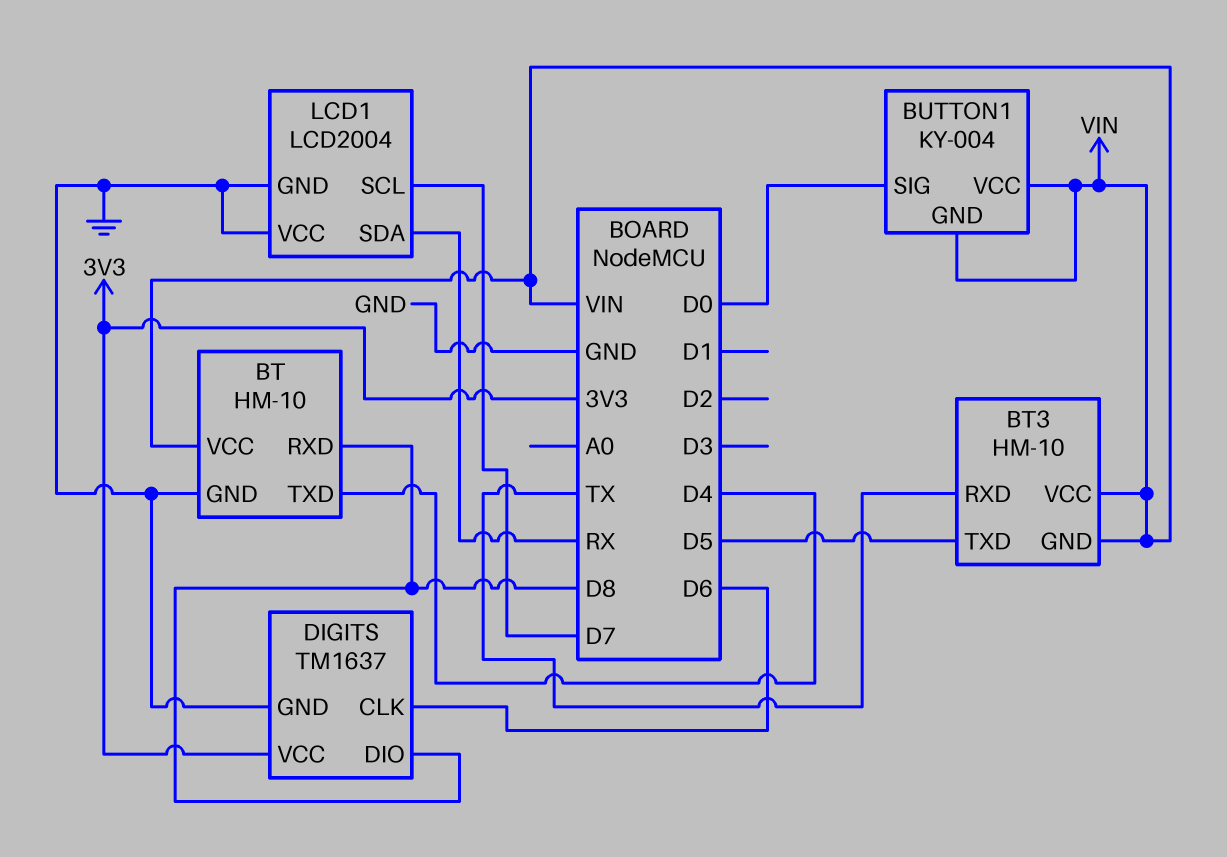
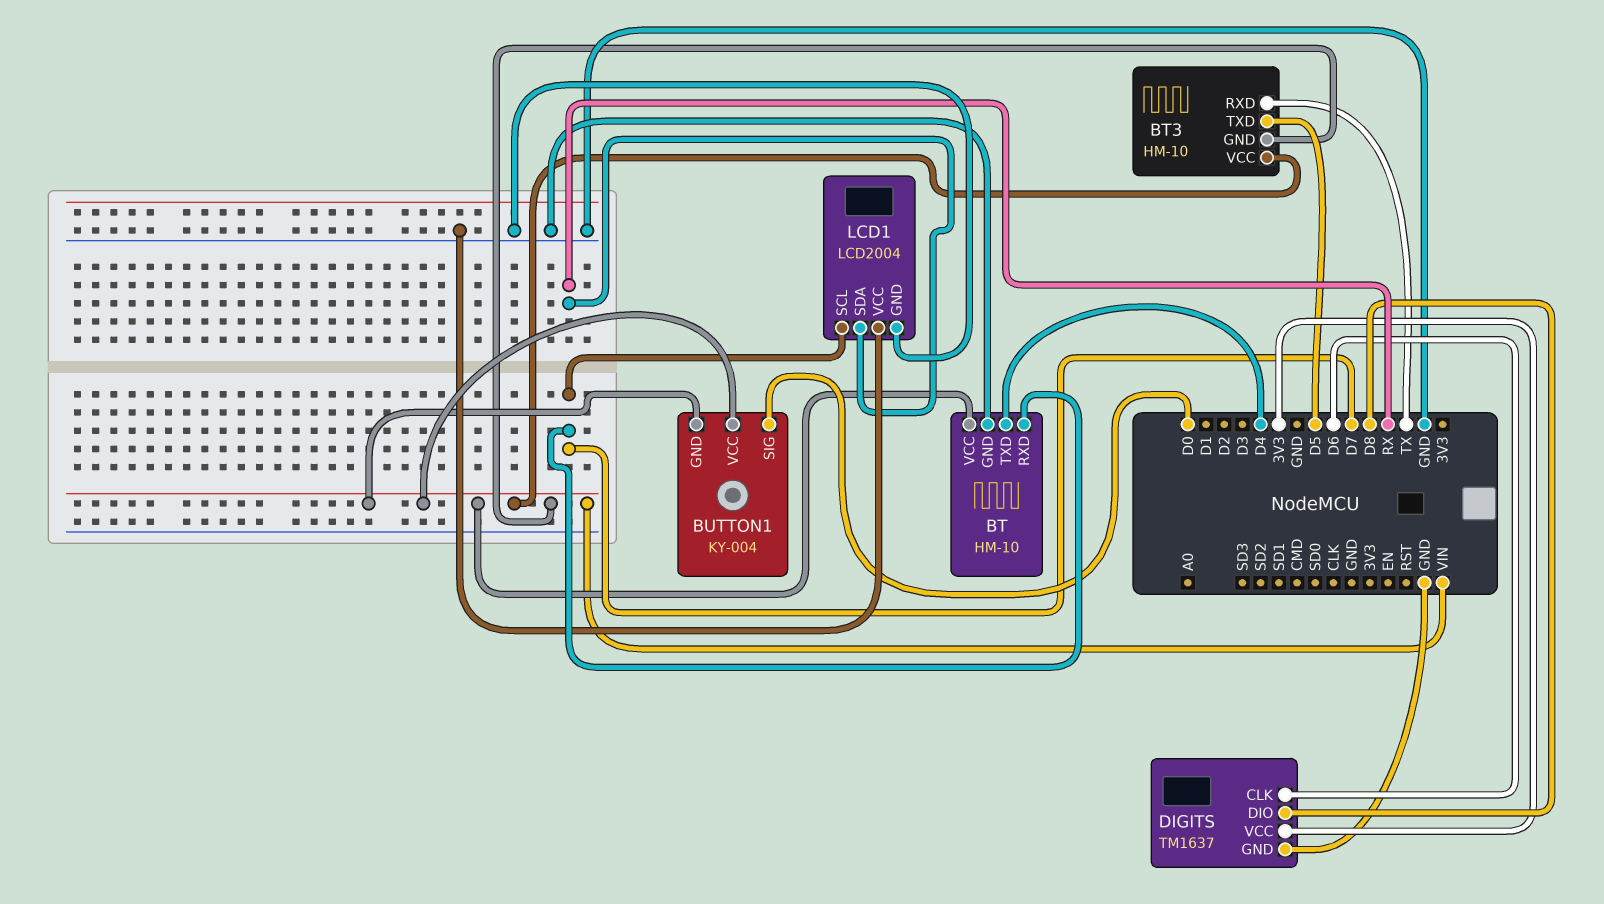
BT pin RXD: D8 -> D7

